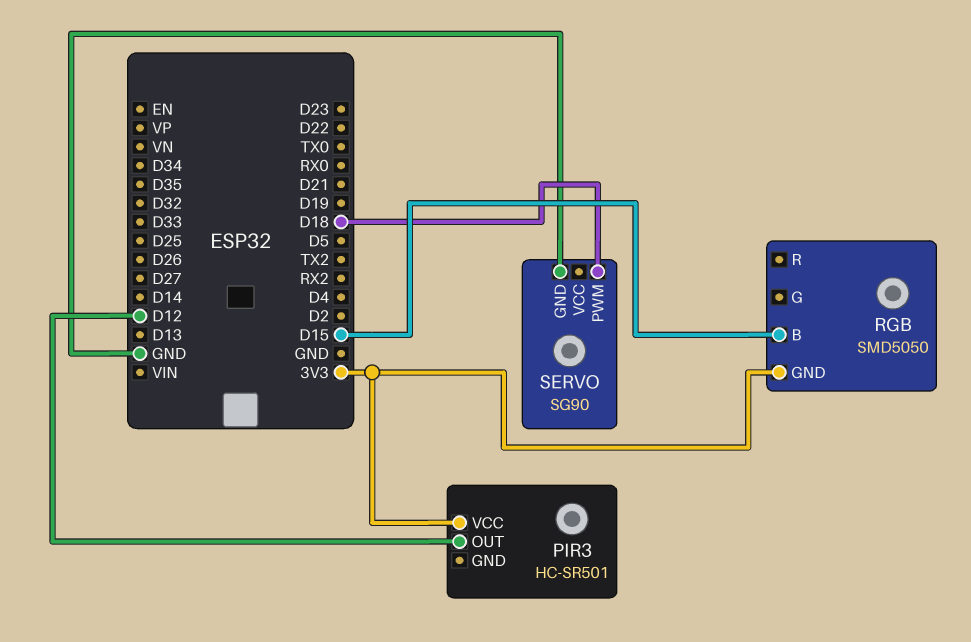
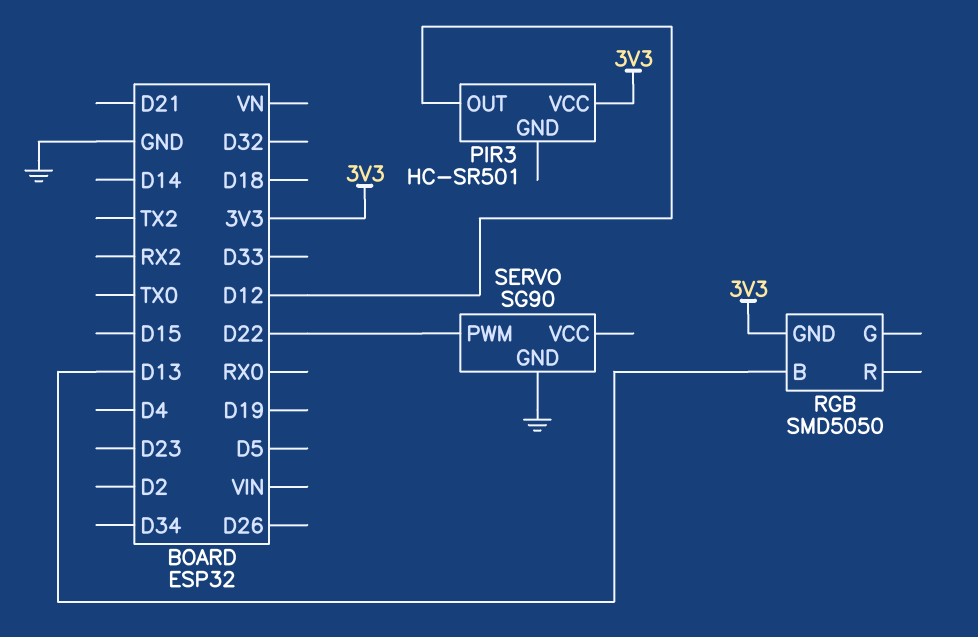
RGB pin B: D15 -> D13
SERVO pin PWM: D18 -> D22

